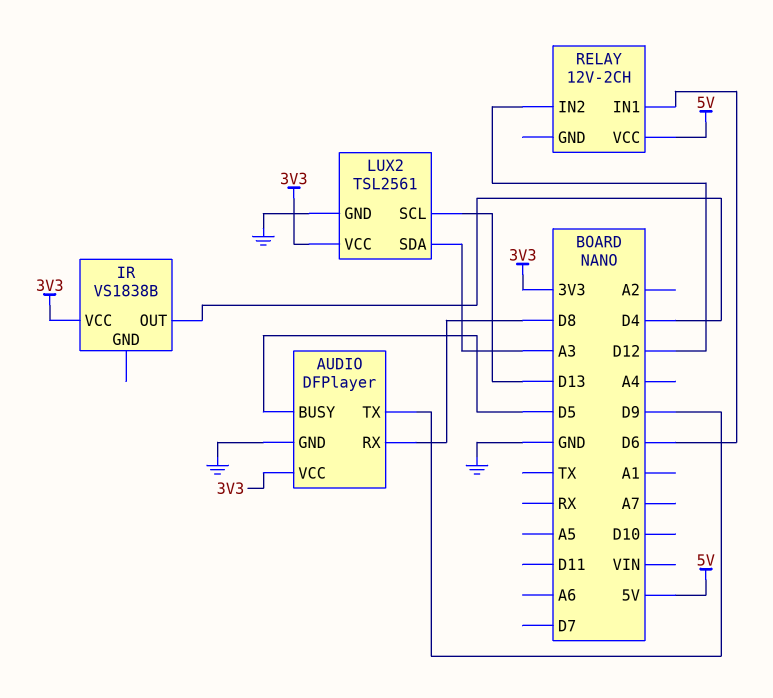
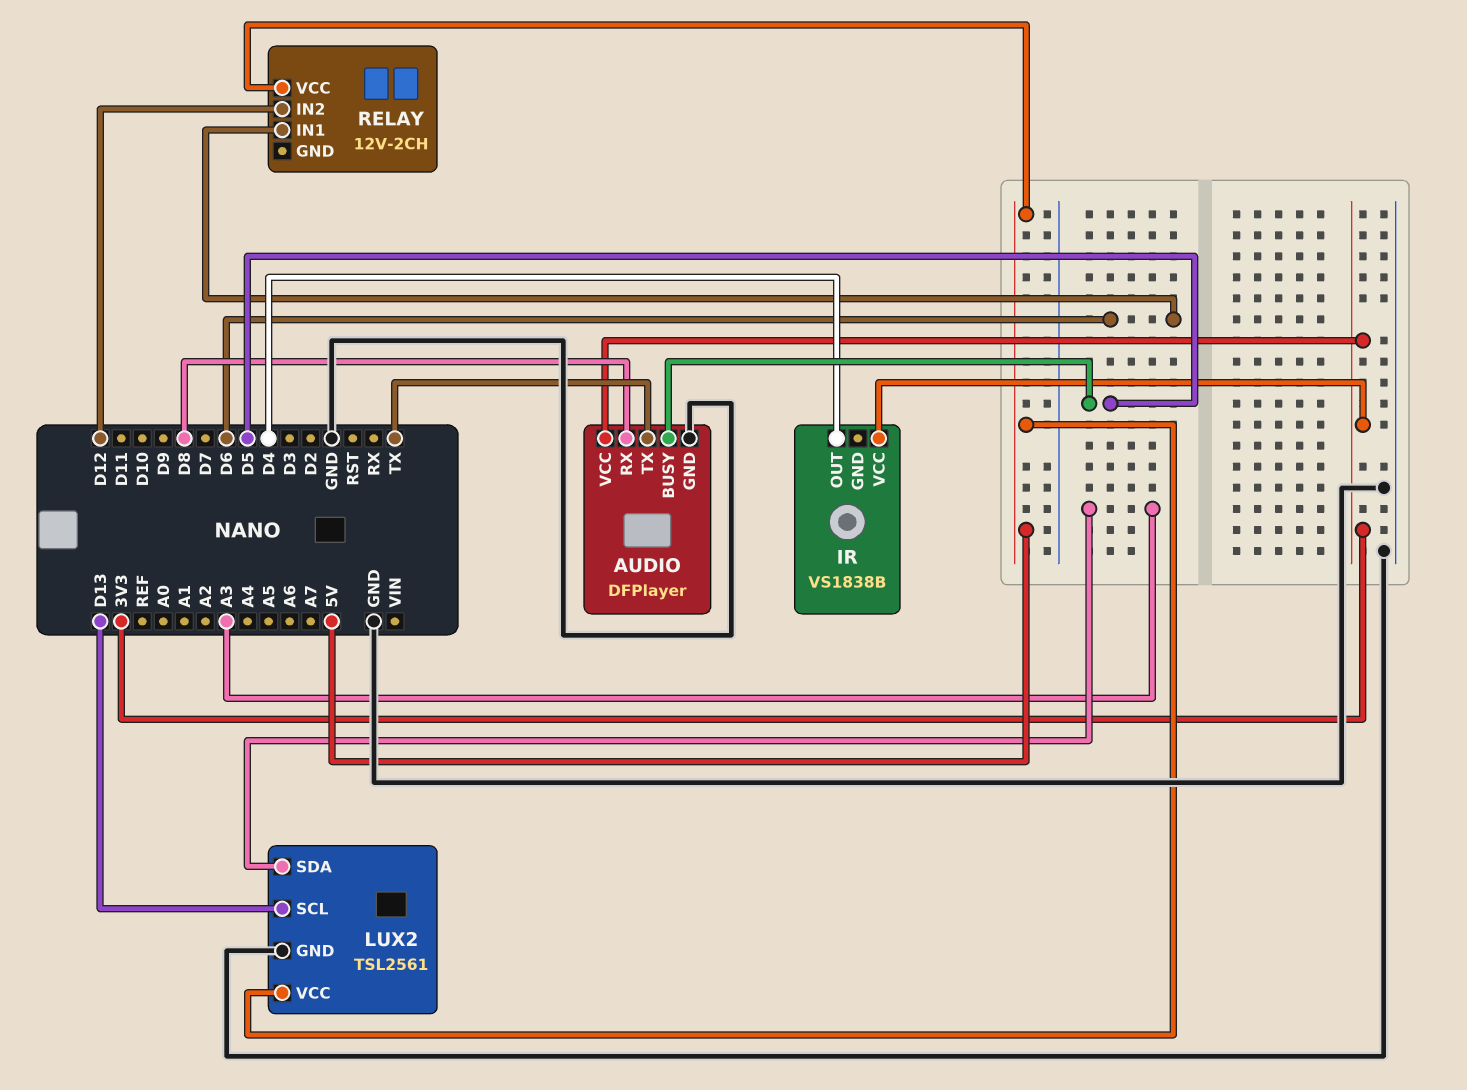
AUDIO pin TX: D9 -> TX
LUX2 pin VCC: 3V3 -> 5V

